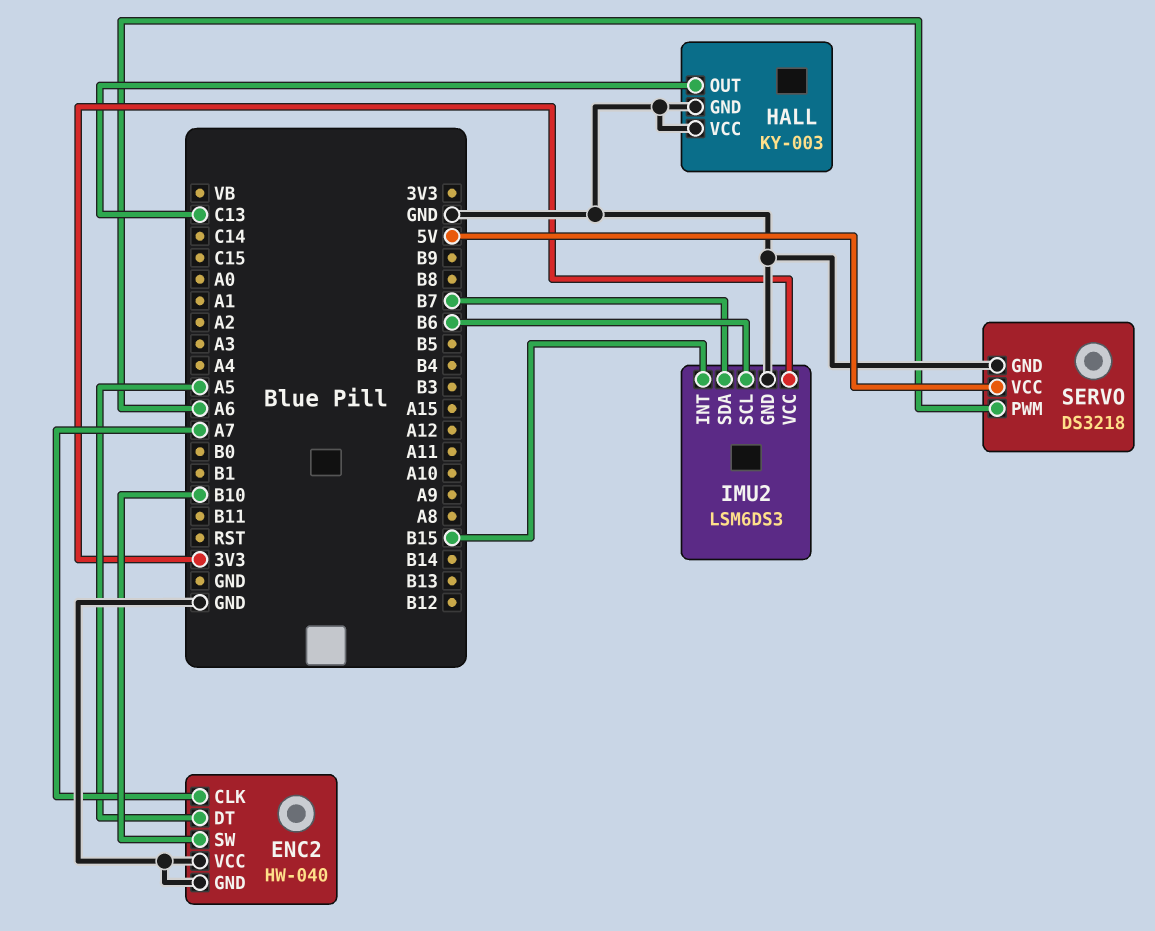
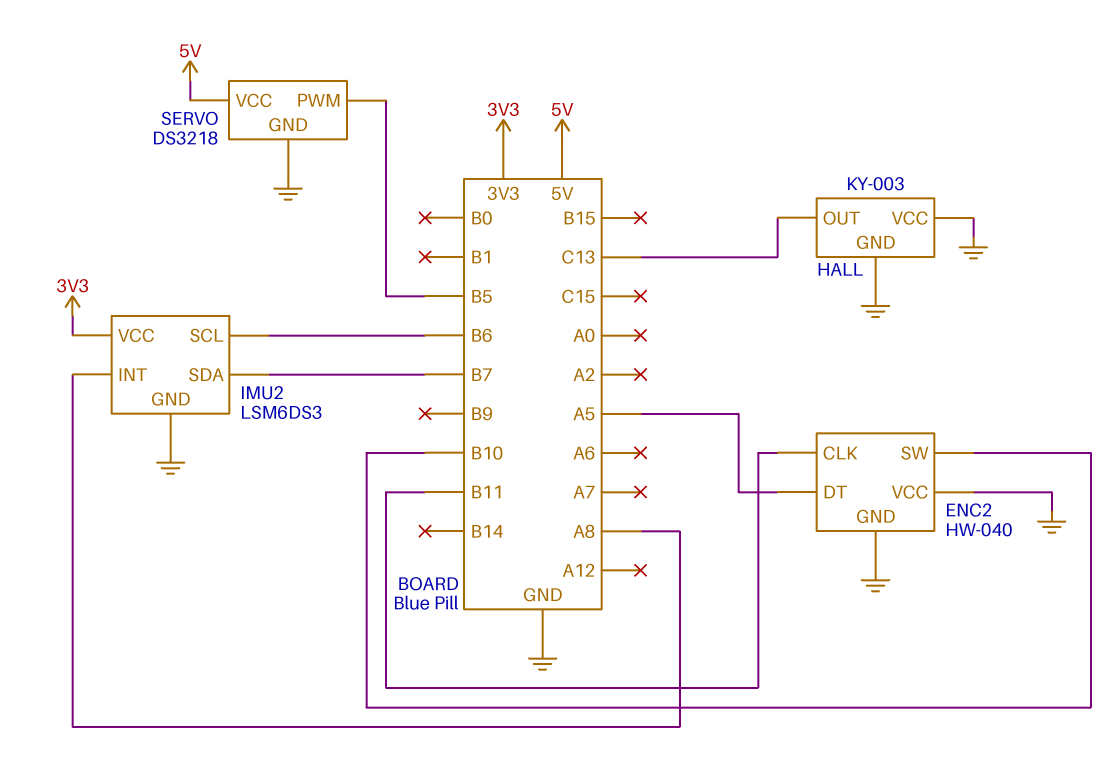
ENC2 pin CLK: A7 -> B11
IMU2 pin INT: B15 -> A8
SERVO pin PWM: A6 -> B5

